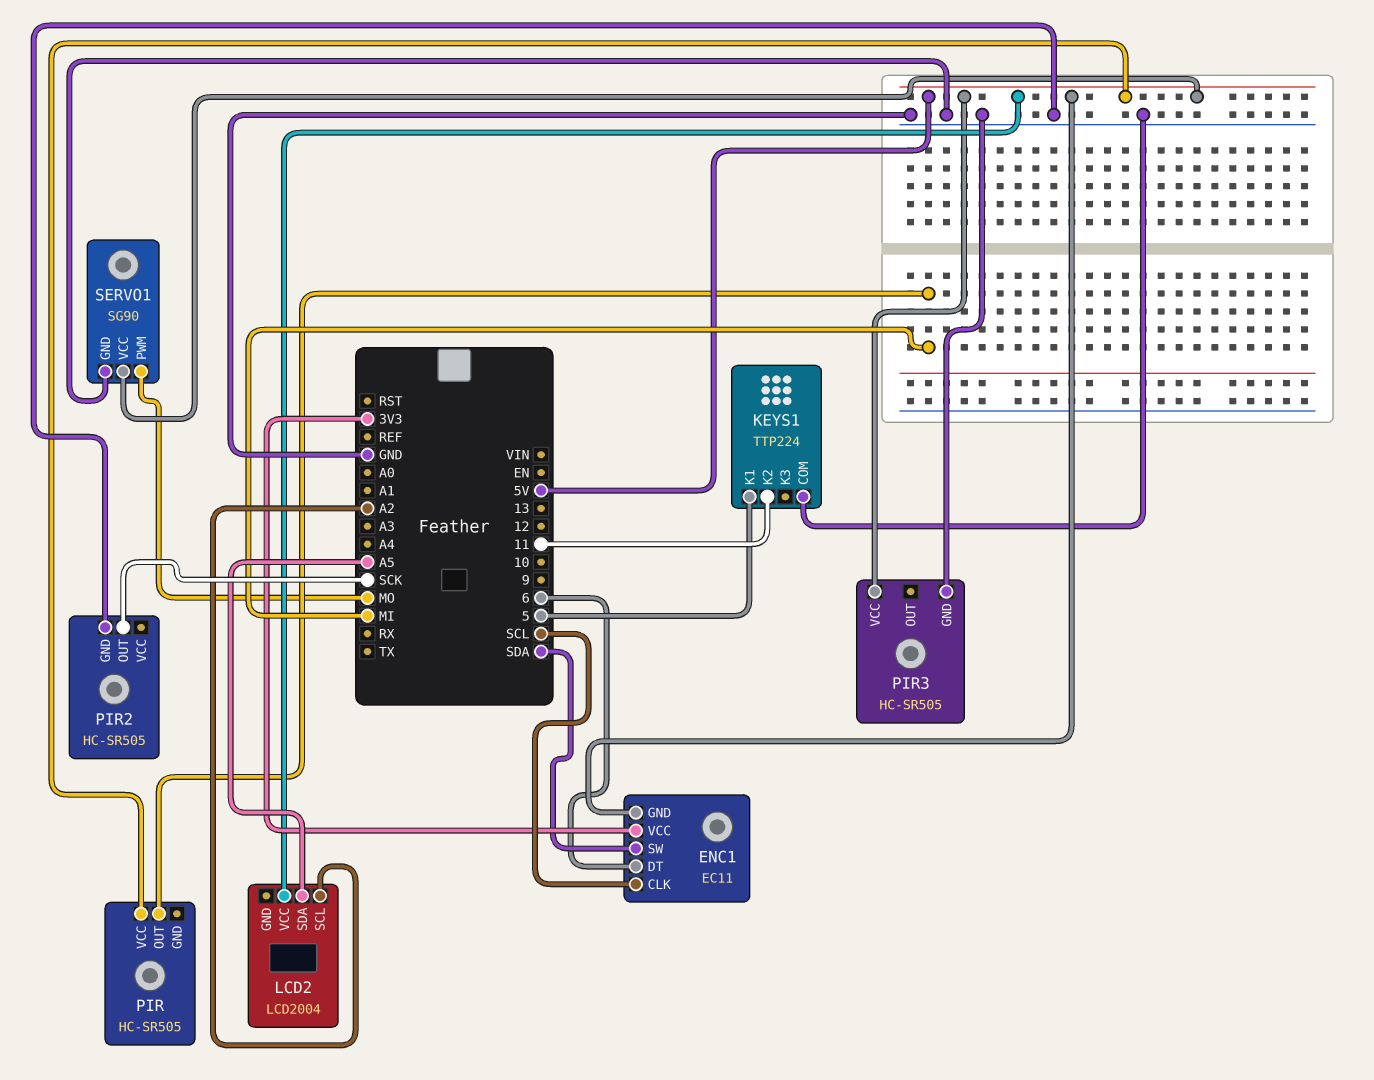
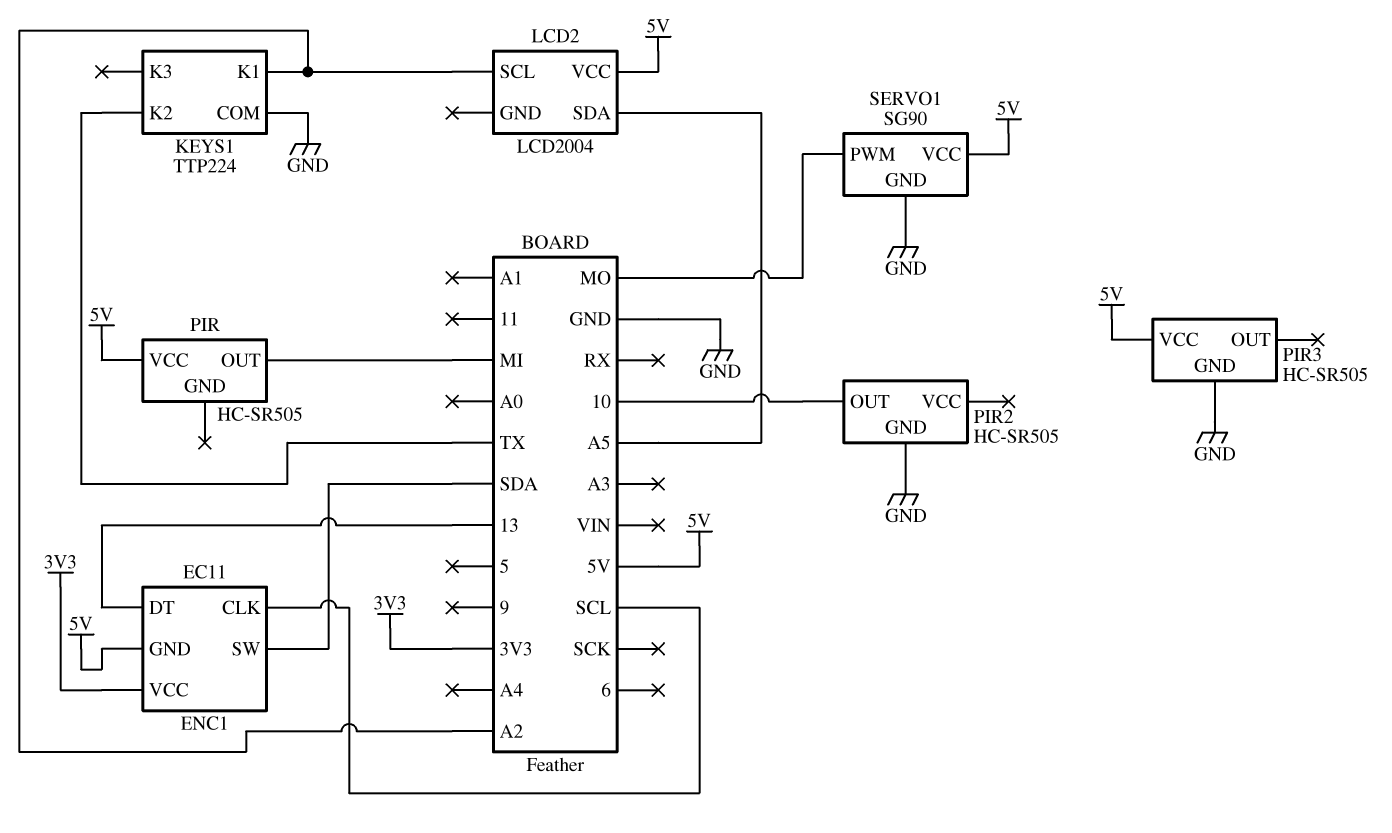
ENC1 pin DT: 6 -> 13
KEYS1 pin K1: 5 -> A2
KEYS1 pin K2: 11 -> TX
PIR2 pin OUT: SCK -> 10

